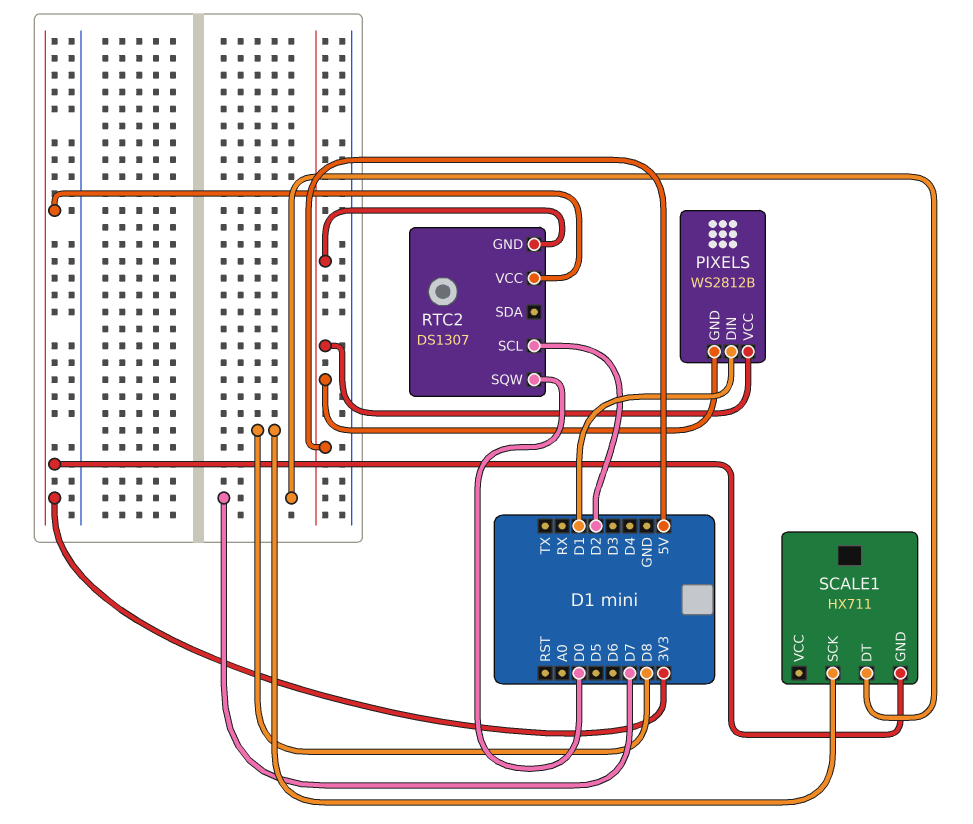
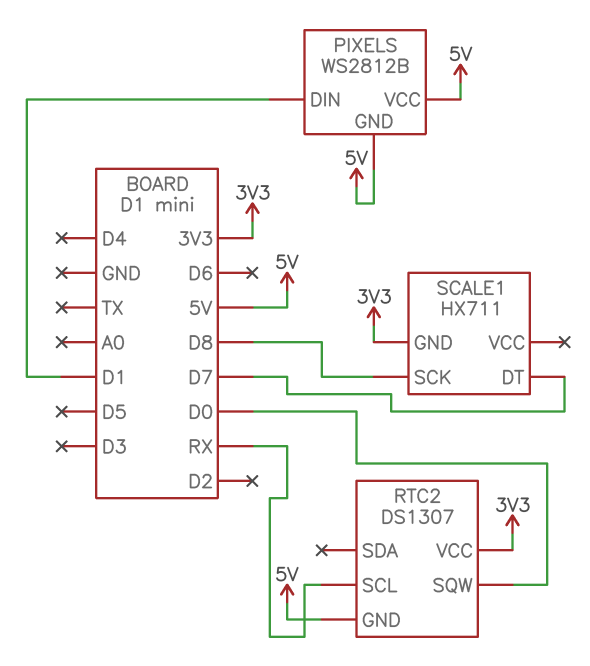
RTC2 pin SCL: D2 -> RX

